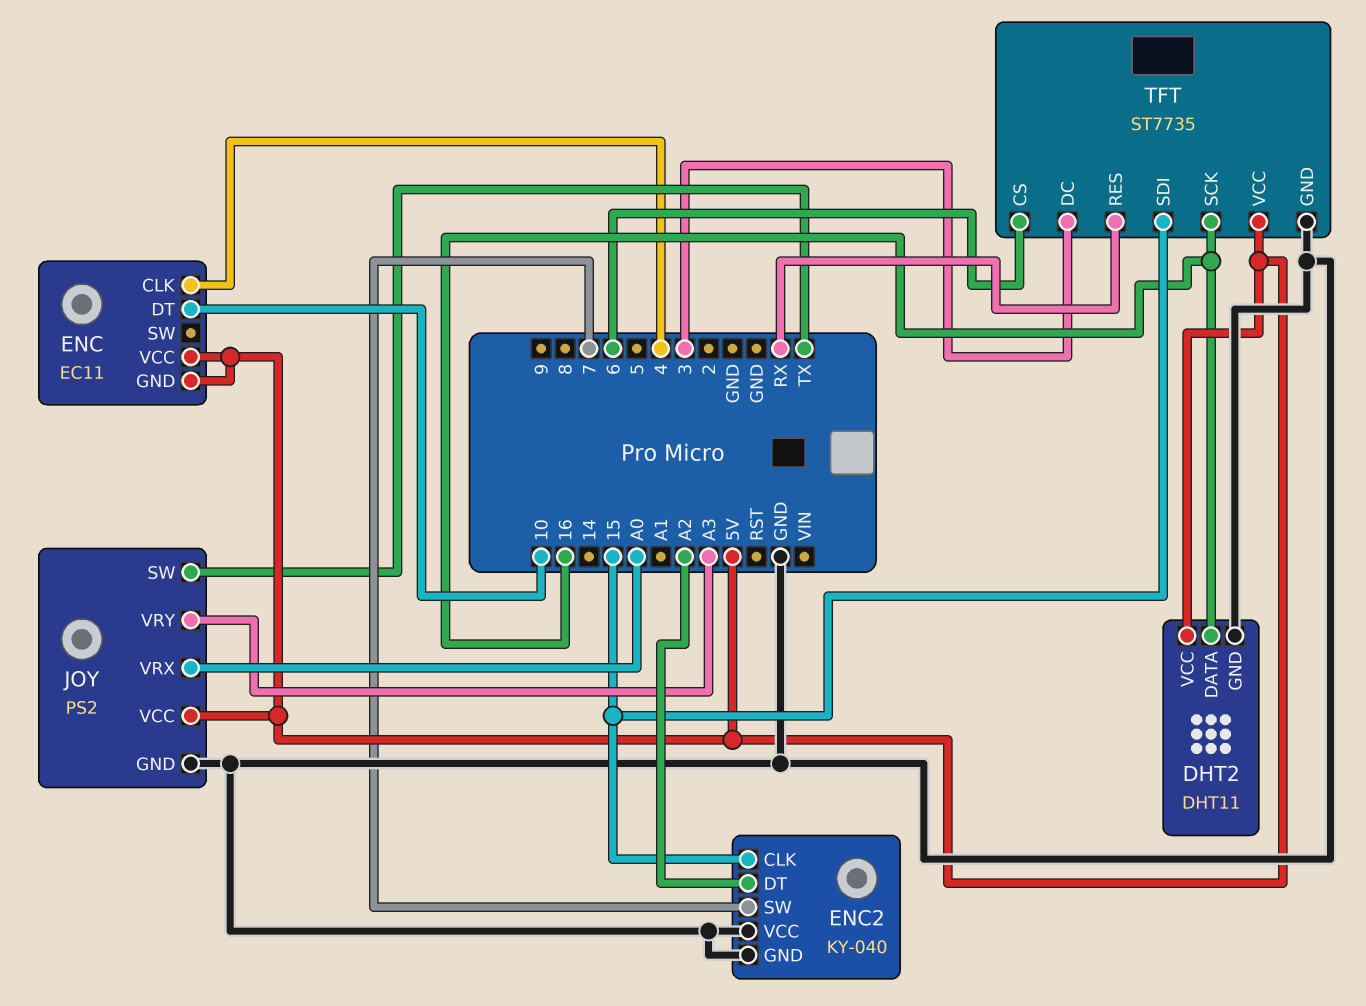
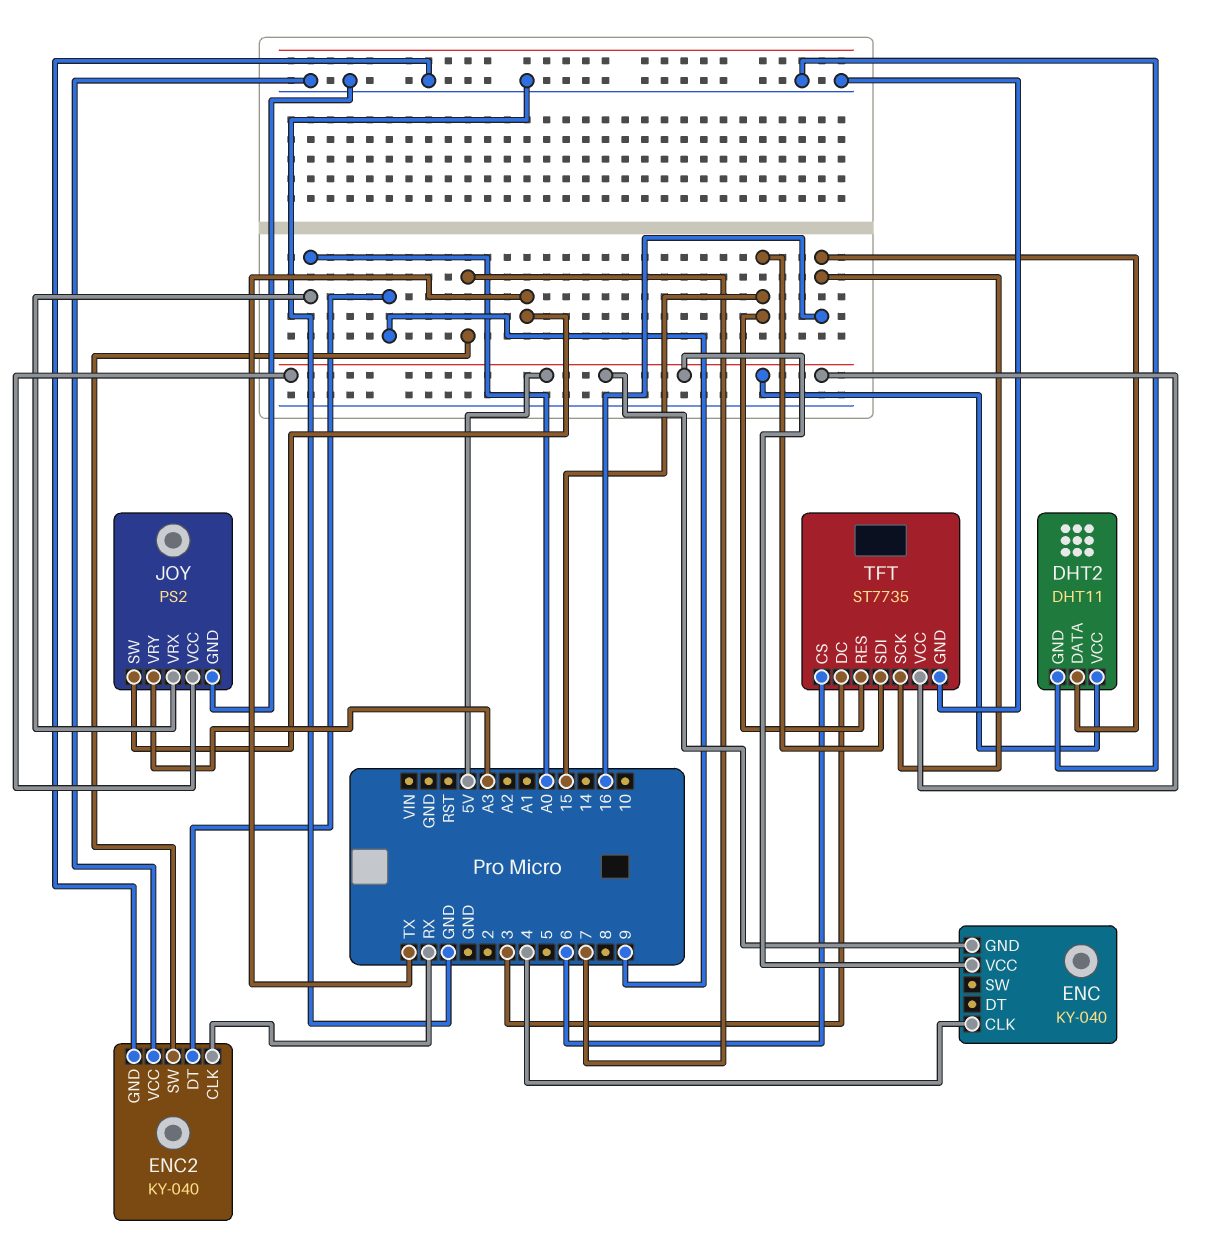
ENC: EC11 -> KY-040
ENC pin DT: 10 -> none
ENC2 pin CLK: 15 -> RX
ENC2 pin DT: A2 -> 9
TFT pin RES: RX -> 15

